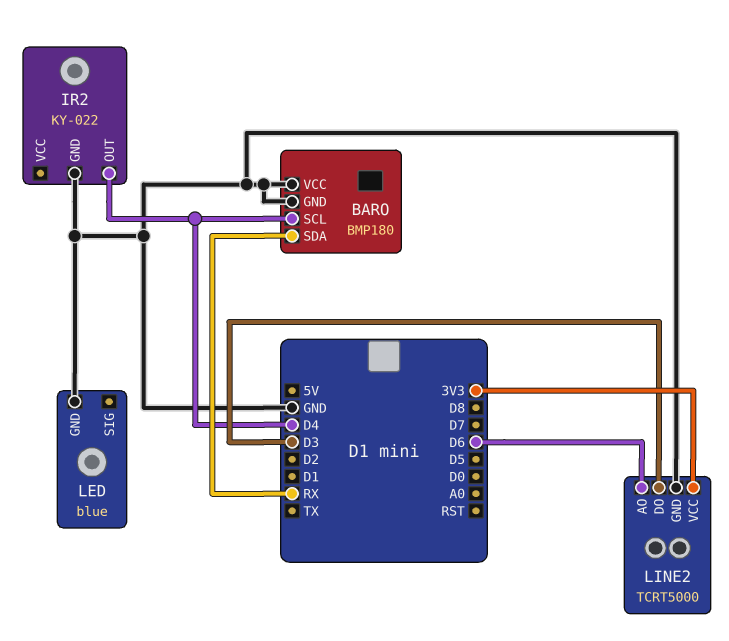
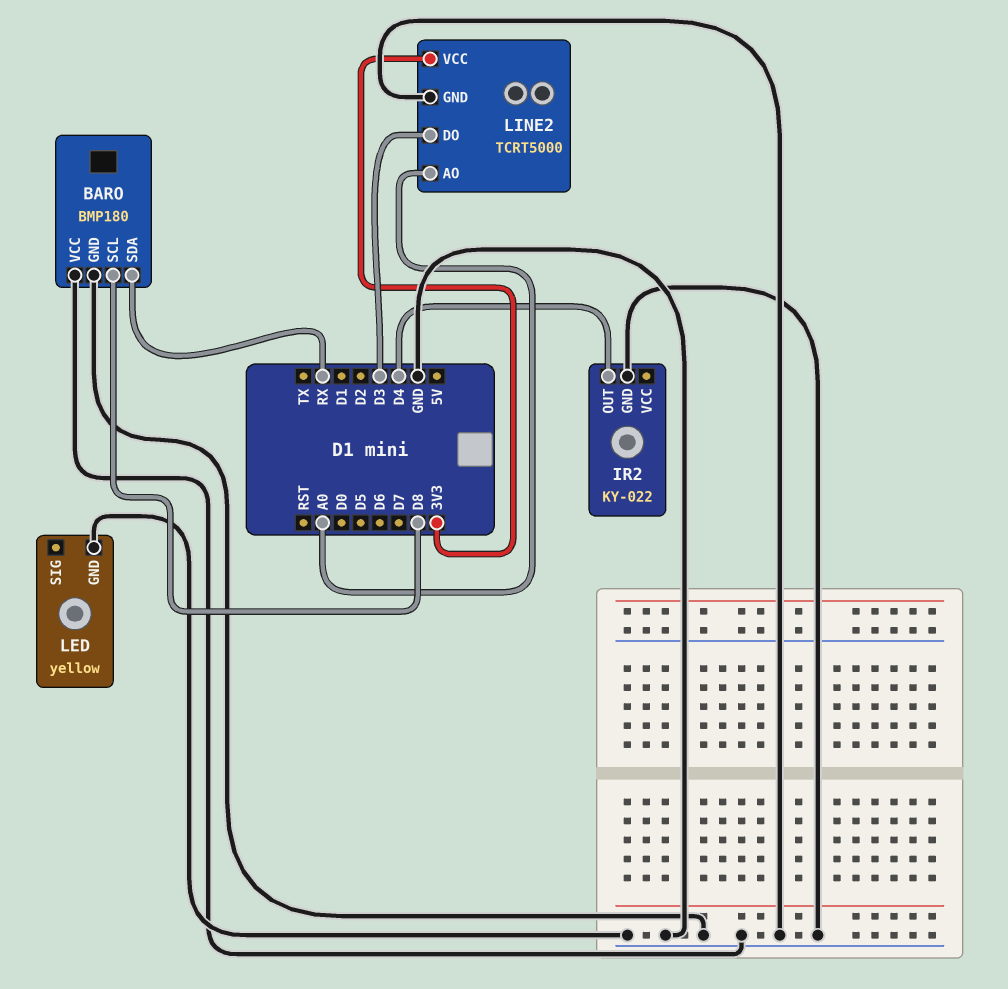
BARO pin SCL: D4 -> D8
LED: blue -> yellow
LINE2 pin AO: D6 -> A0

